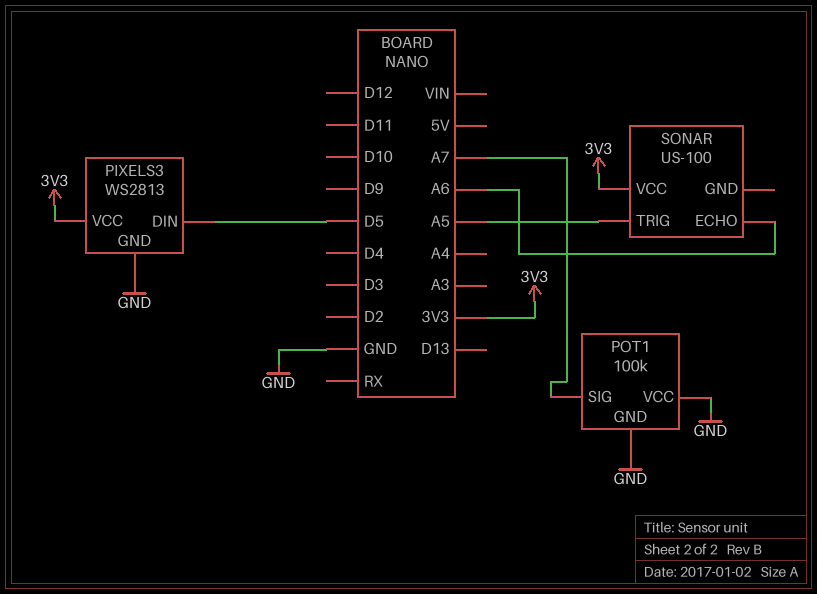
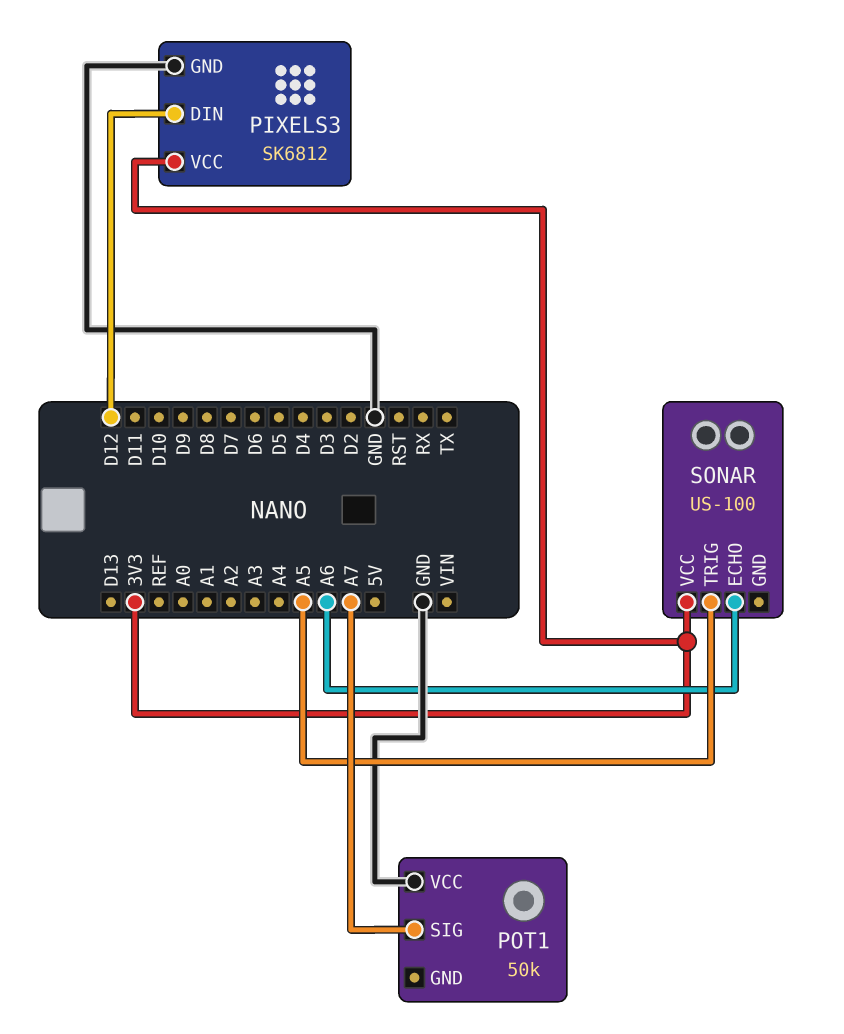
PIXELS3: WS2813 -> SK6812
PIXELS3 pin DIN: D5 -> D12
POT1: 100k -> 50k
POT1 pin GND: GND -> none

